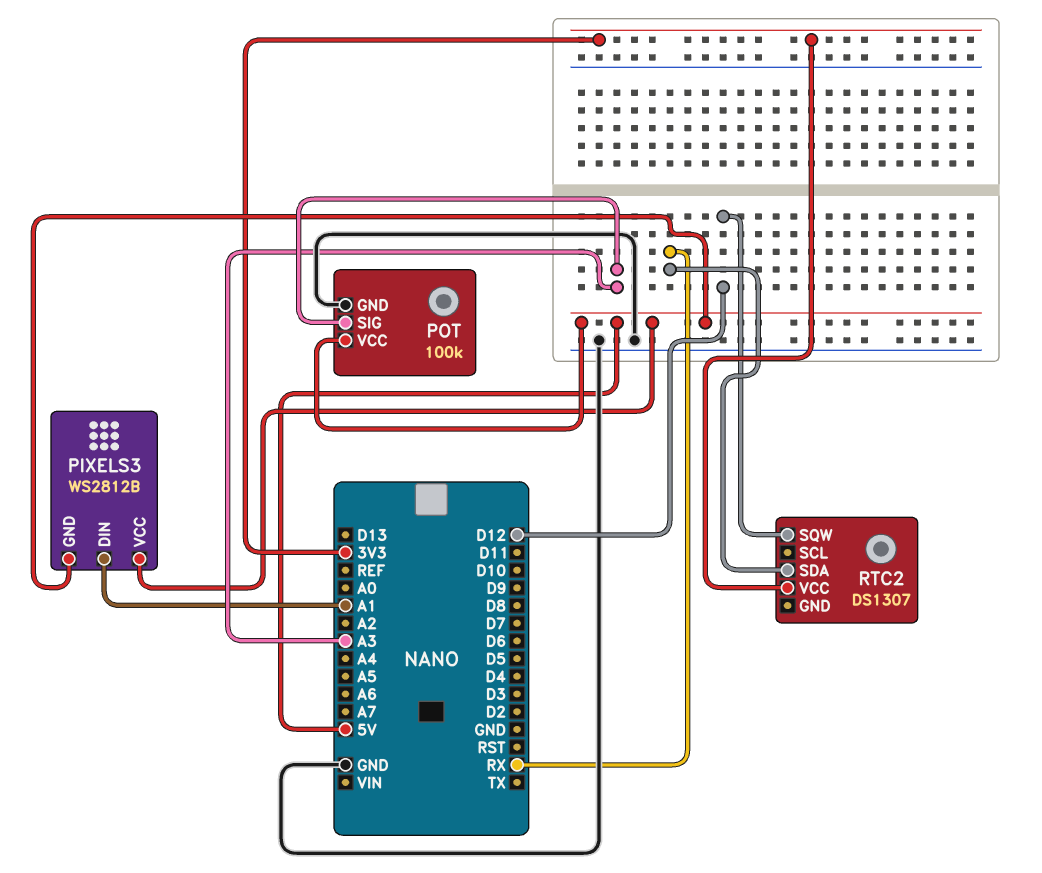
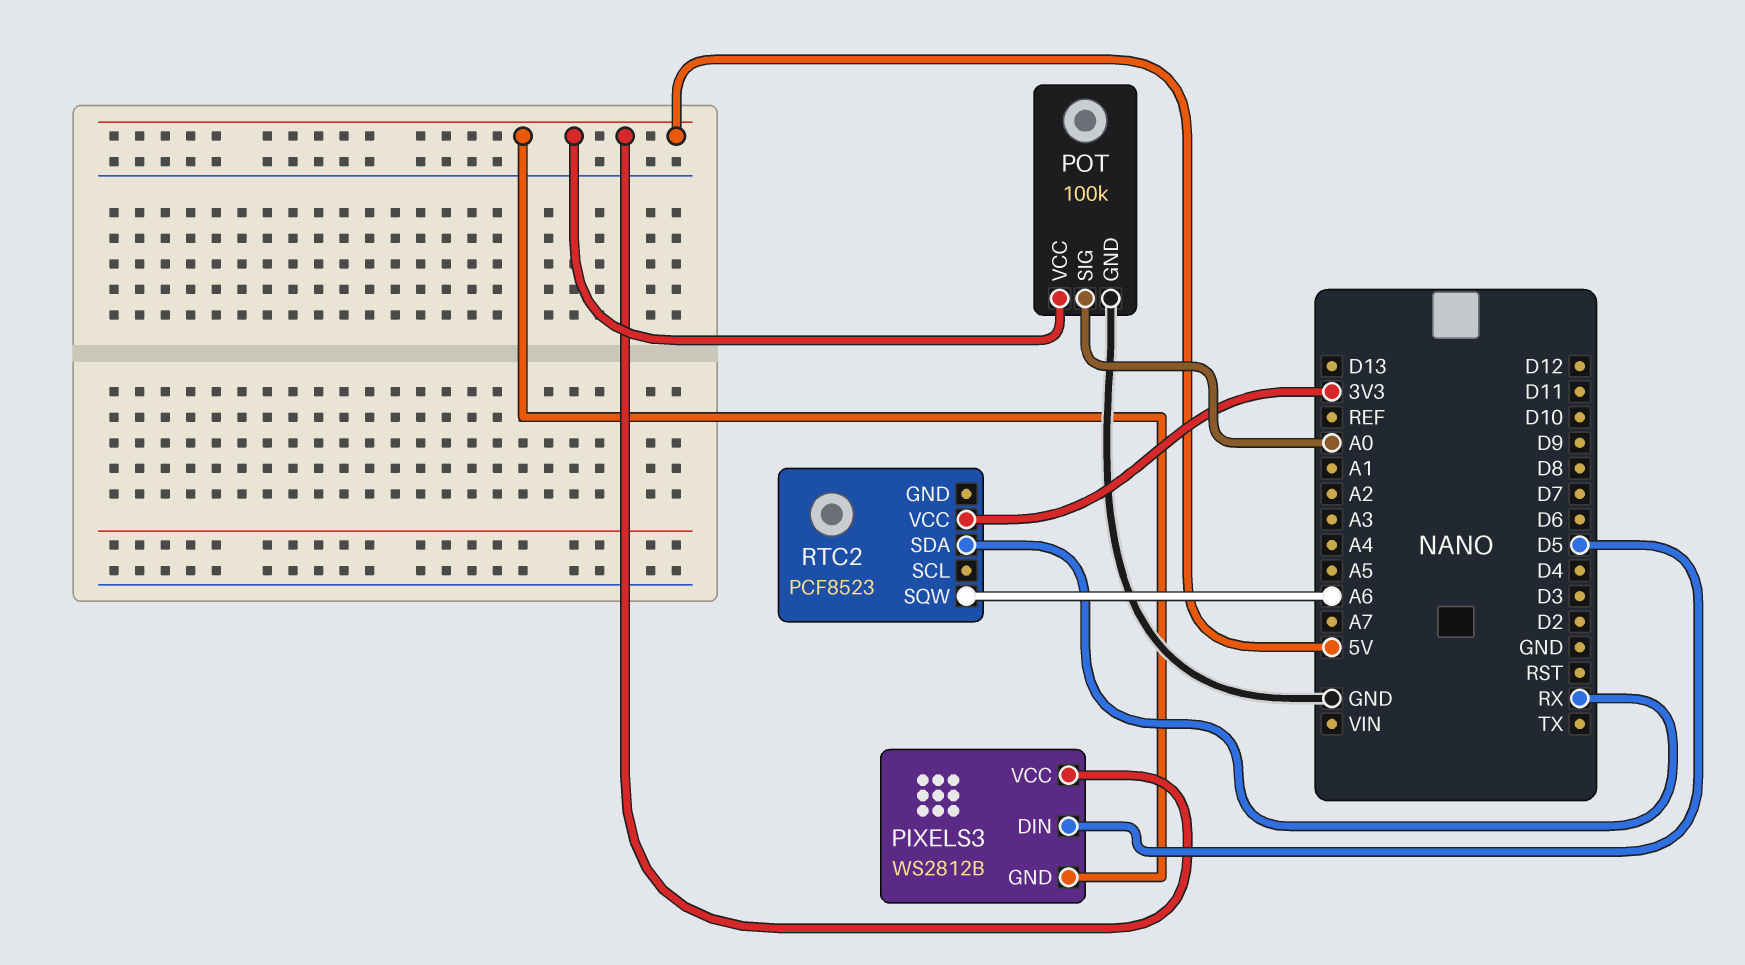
PIXELS3 pin DIN: A1 -> D5
POT pin SIG: A3 -> A0
RTC2: DS1307 -> PCF8523
RTC2 pin SQW: D12 -> A6

